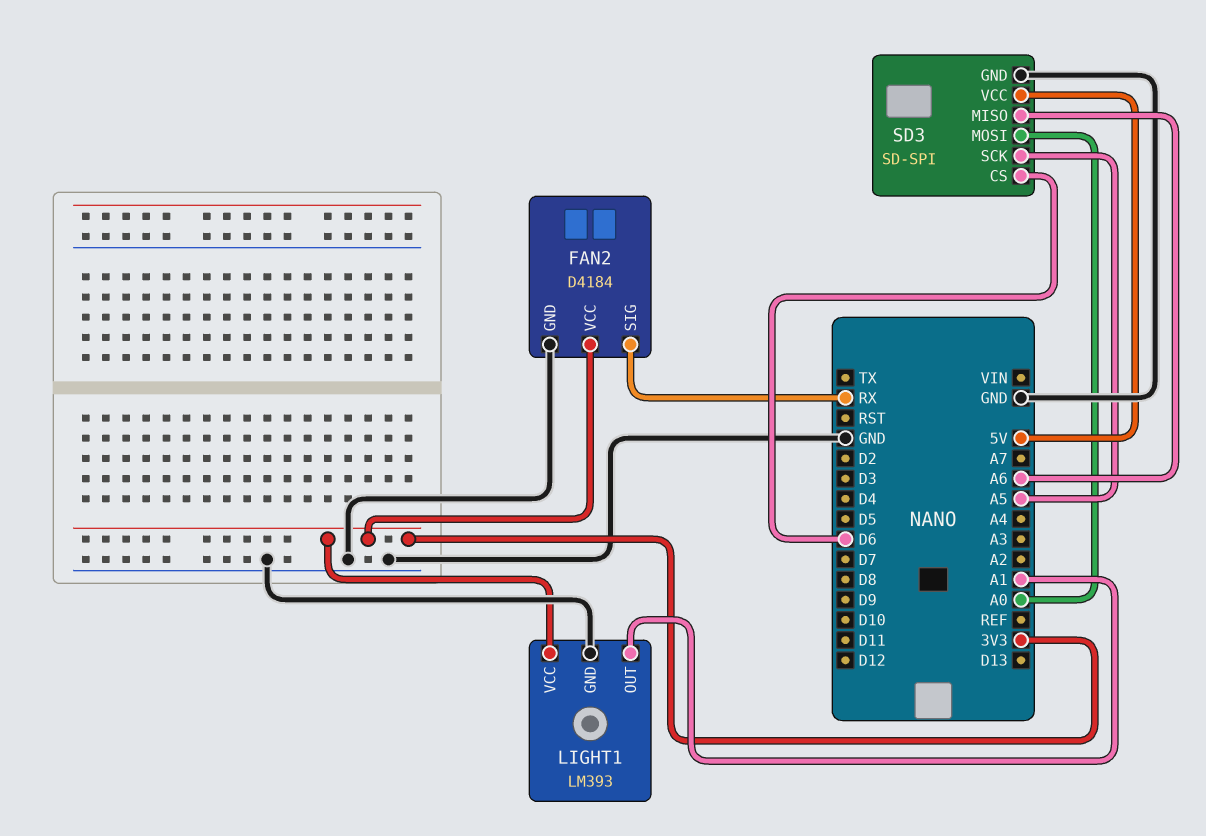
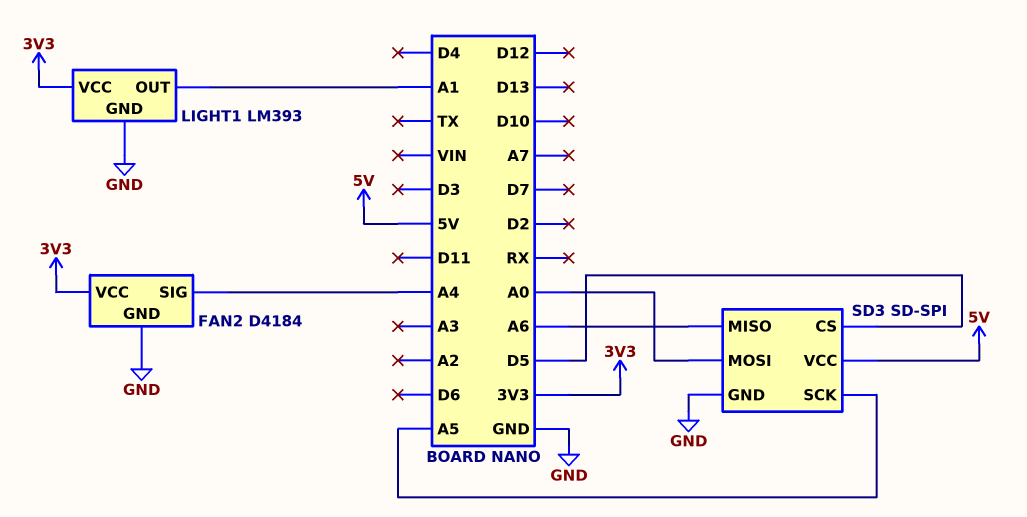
FAN2 pin SIG: RX -> A4
SD3 pin CS: D6 -> D5

